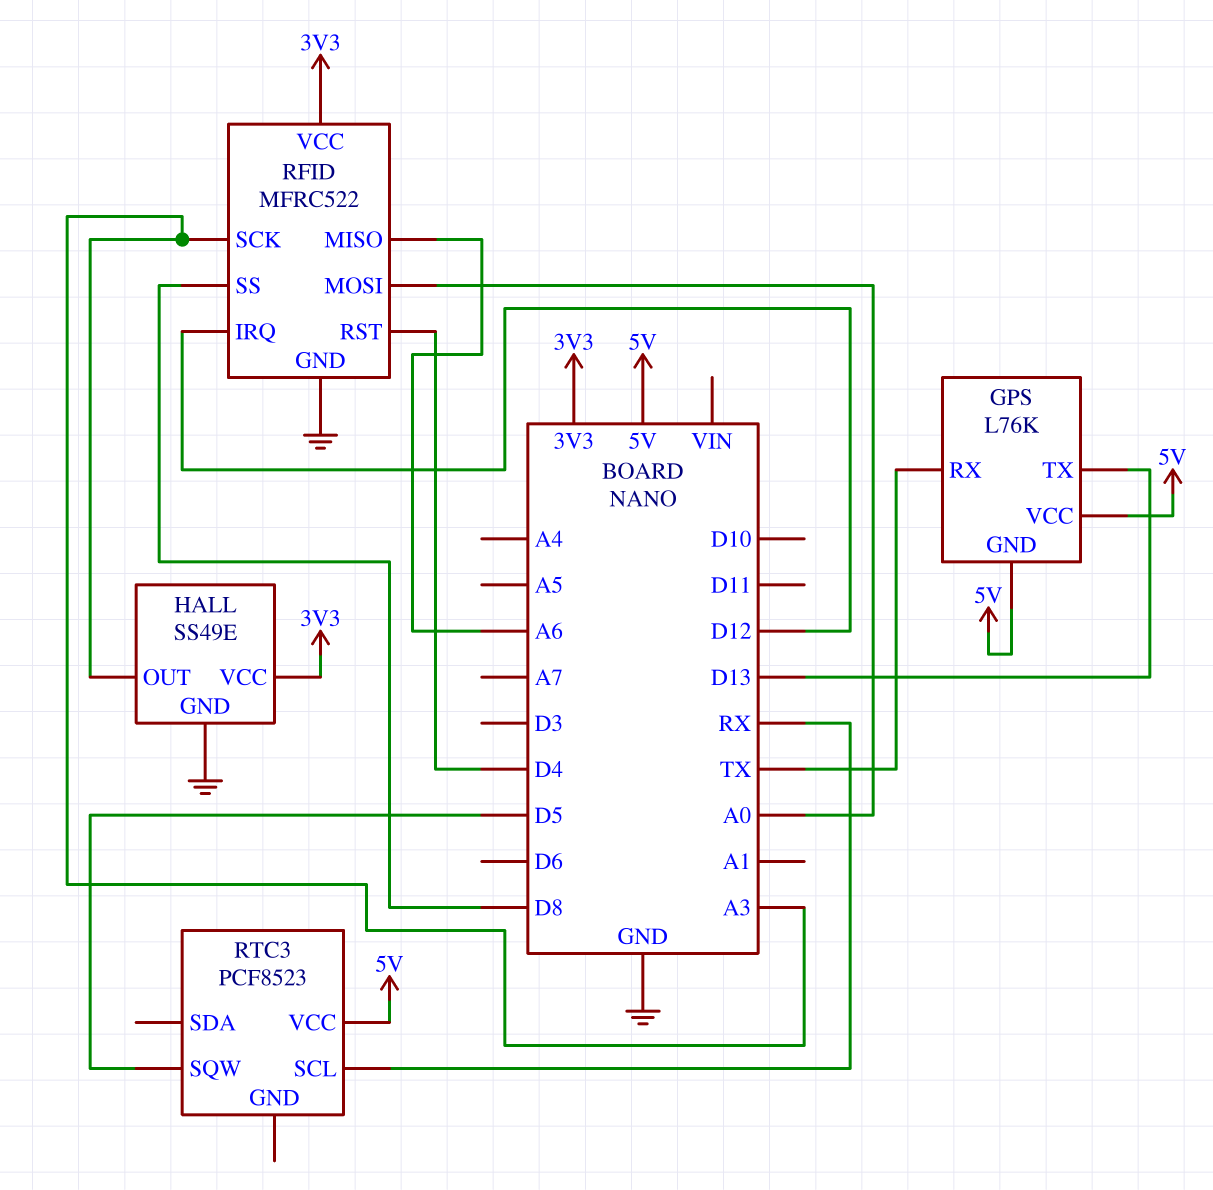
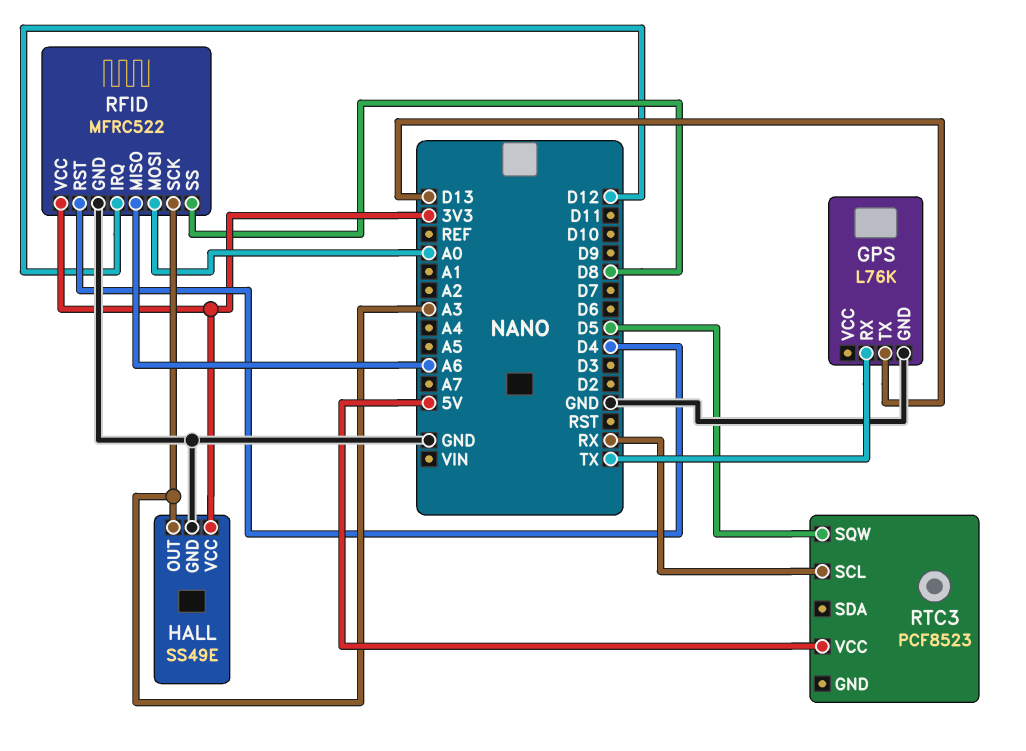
GPS pin GND: 5V -> GND
GPS pin VCC: 5V -> none

